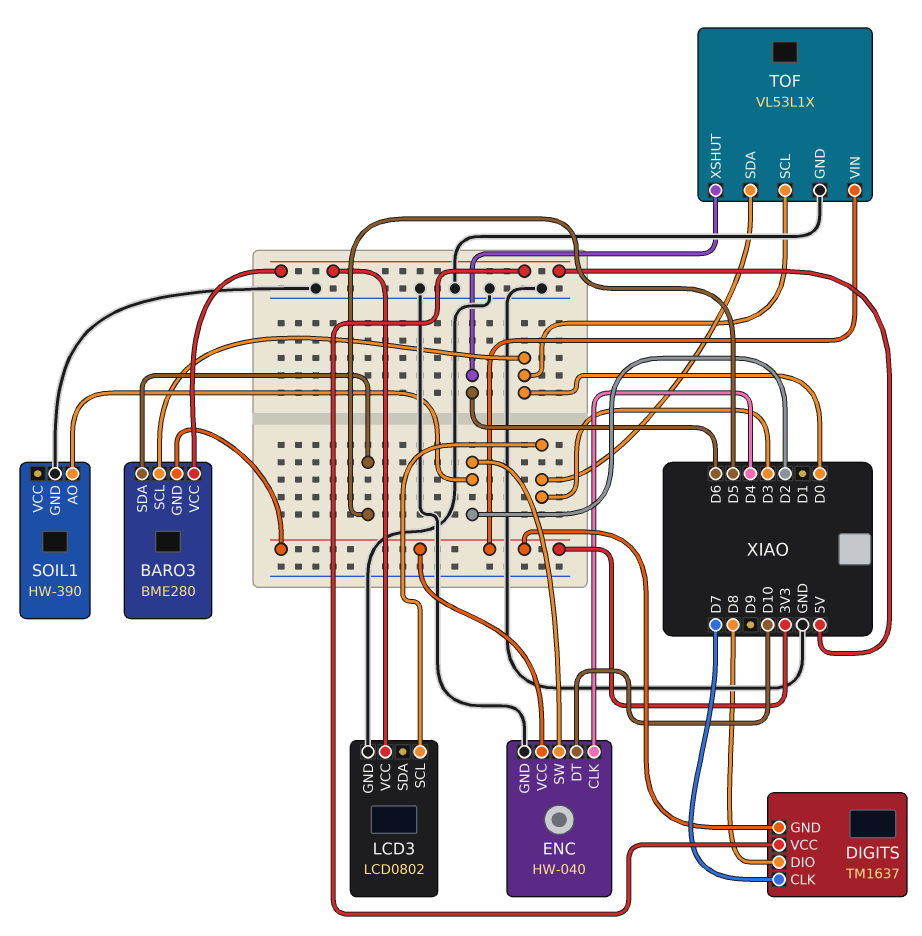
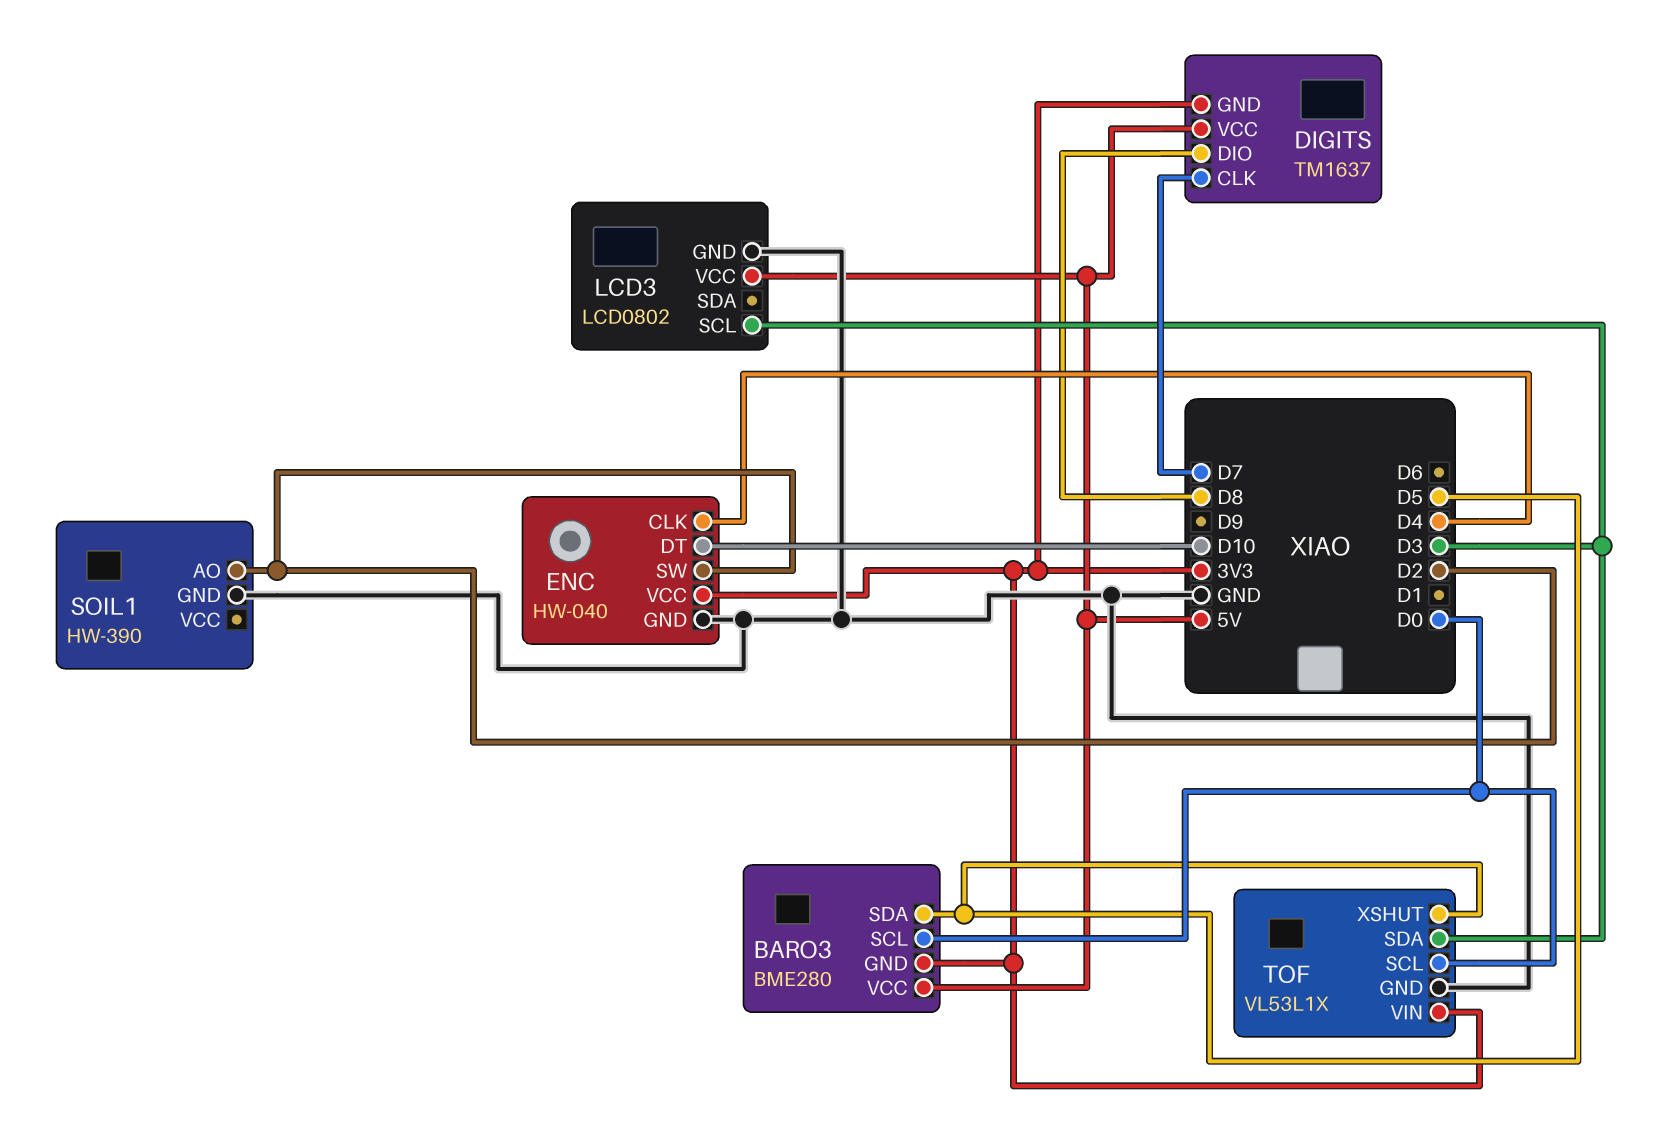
TOF pin XSHUT: D6 -> D5

